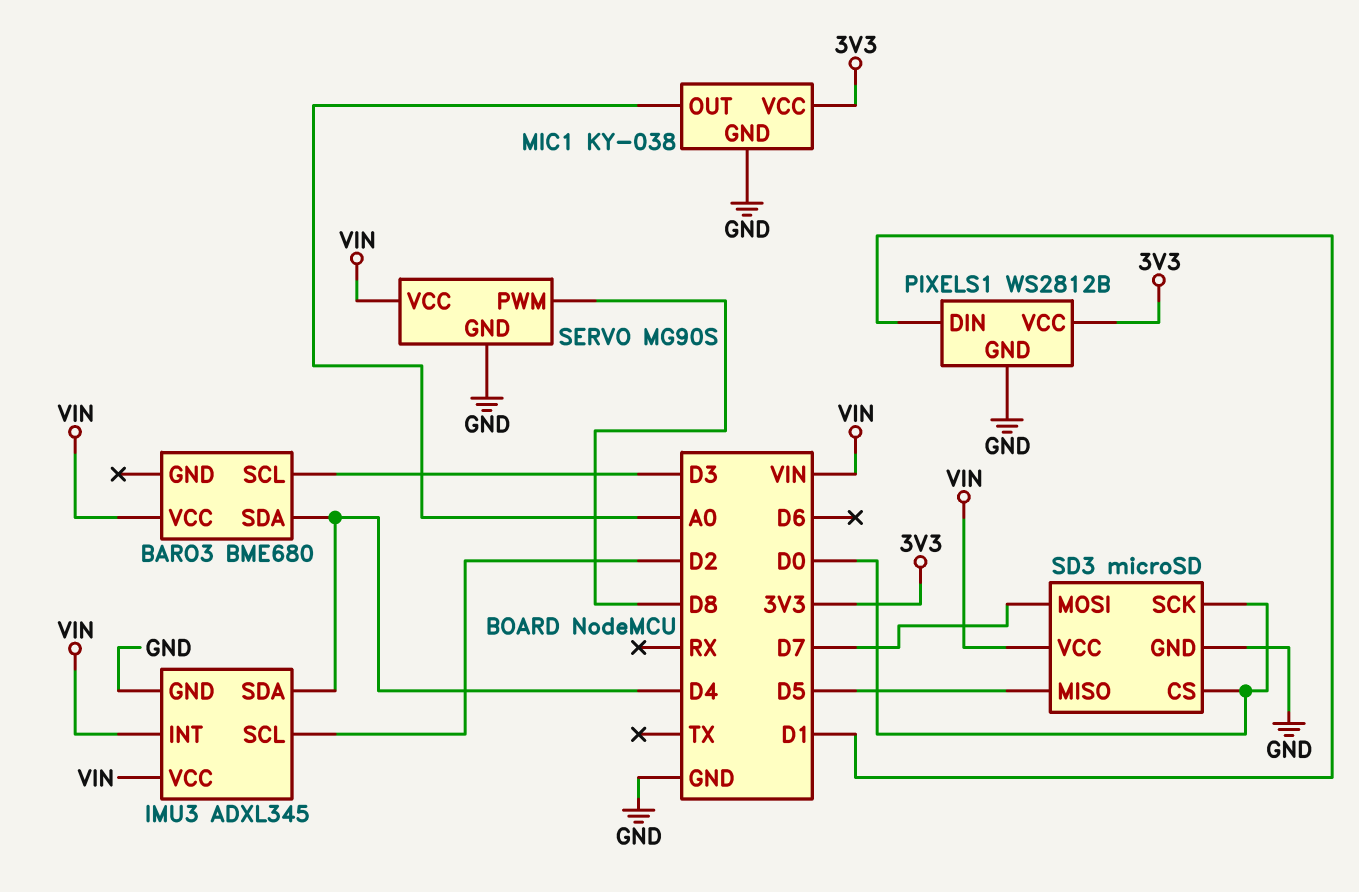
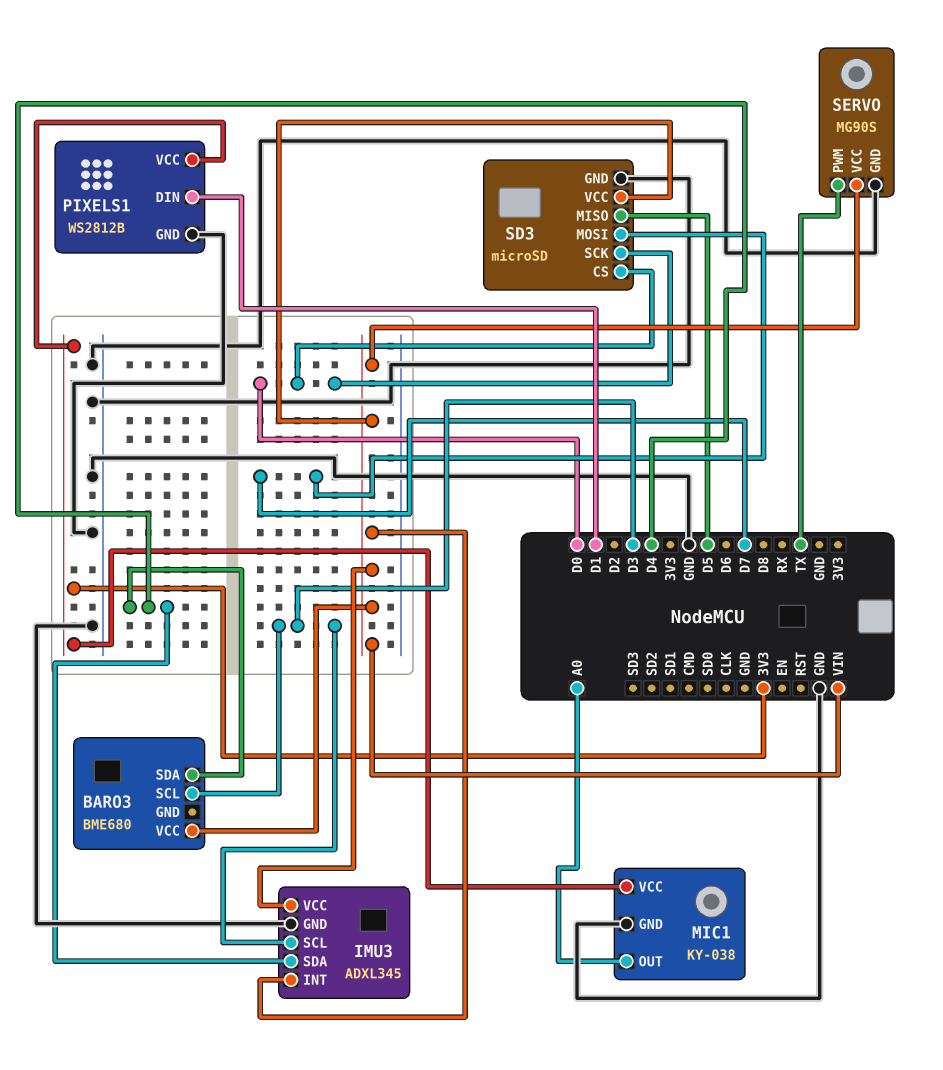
IMU3 pin SCL: D2 -> D3
SERVO pin PWM: D8 -> TX

